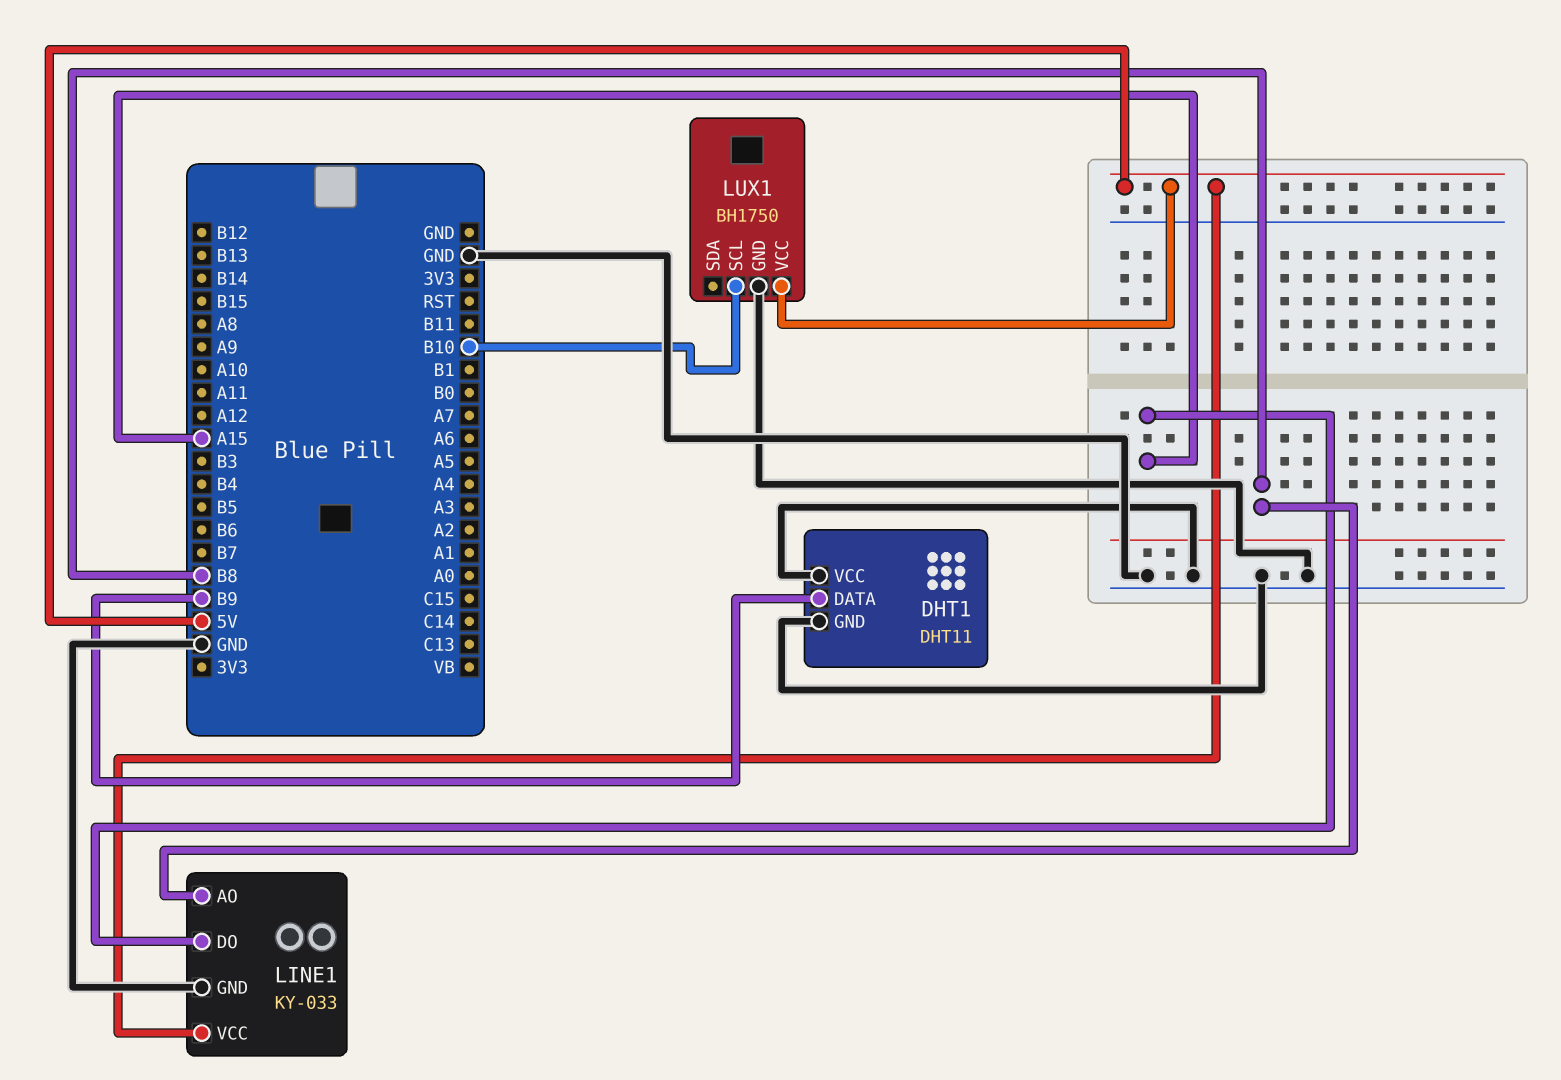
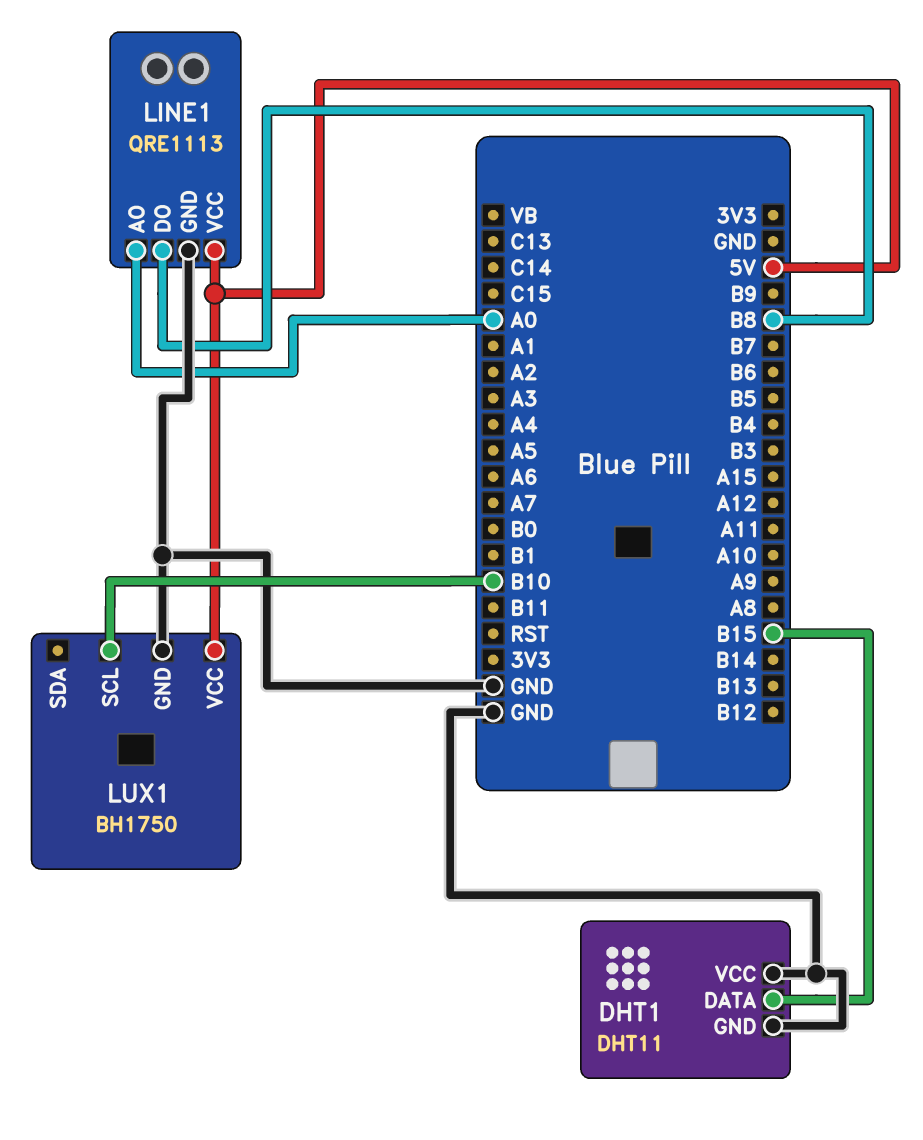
DHT1 pin DATA: B9 -> B15
LINE1: KY-033 -> QRE1113
LINE1 pin AO: B8 -> A0
LINE1 pin DO: A15 -> B8

